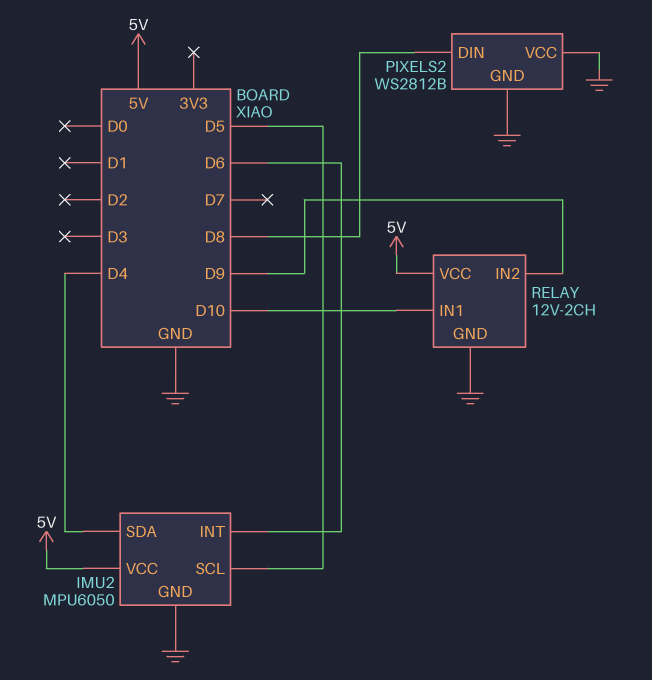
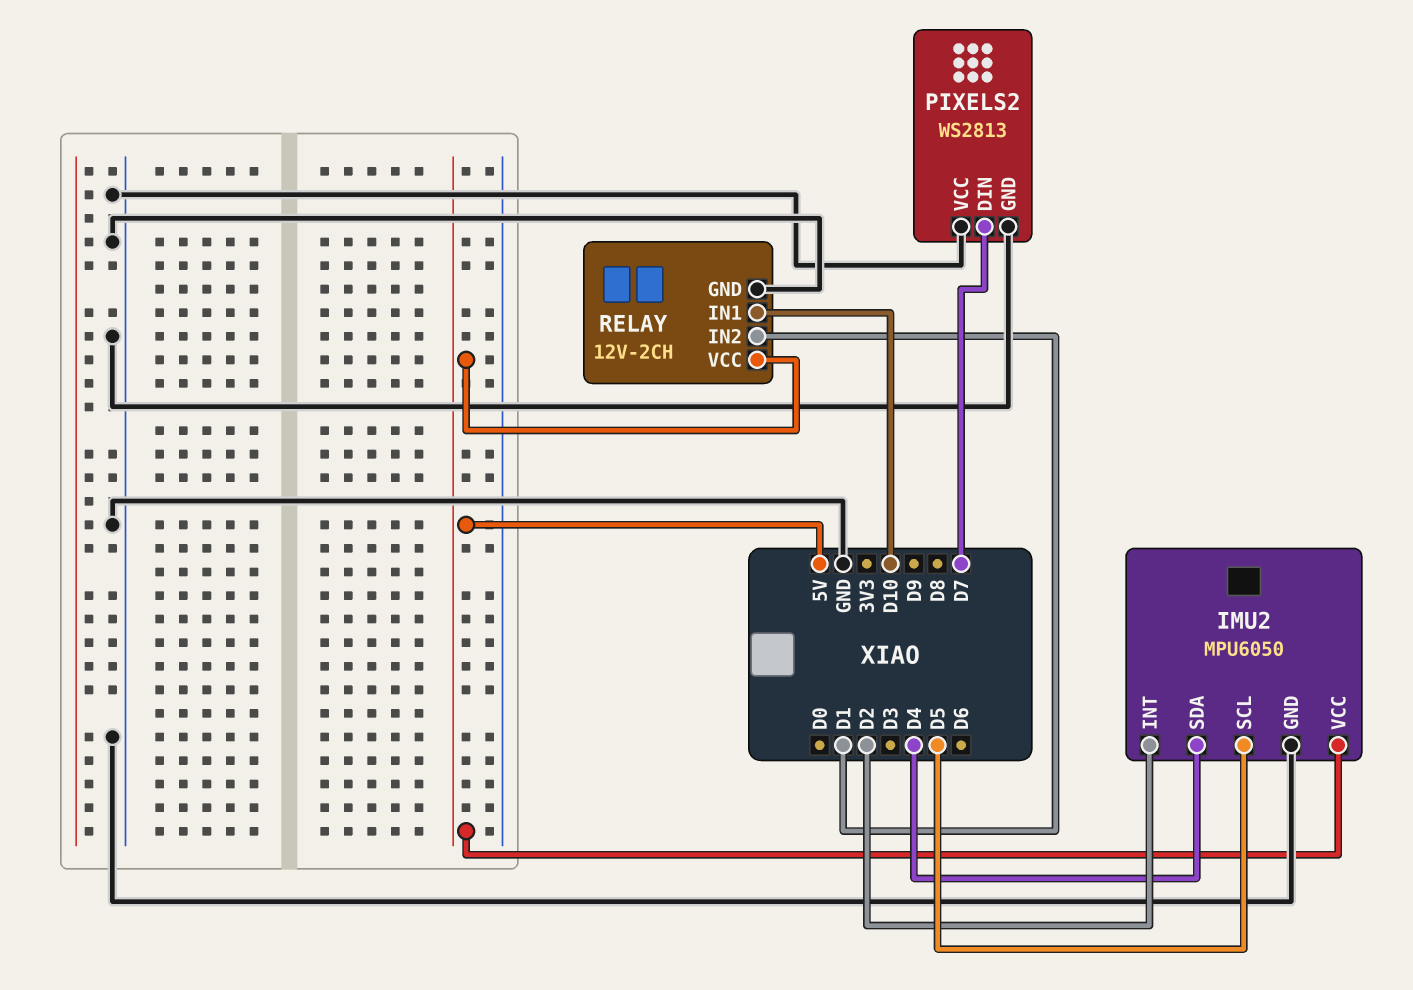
IMU2 pin INT: D6 -> D2
PIXELS2: WS2812B -> WS2813
PIXELS2 pin DIN: D8 -> D7
RELAY pin IN2: D9 -> D1

